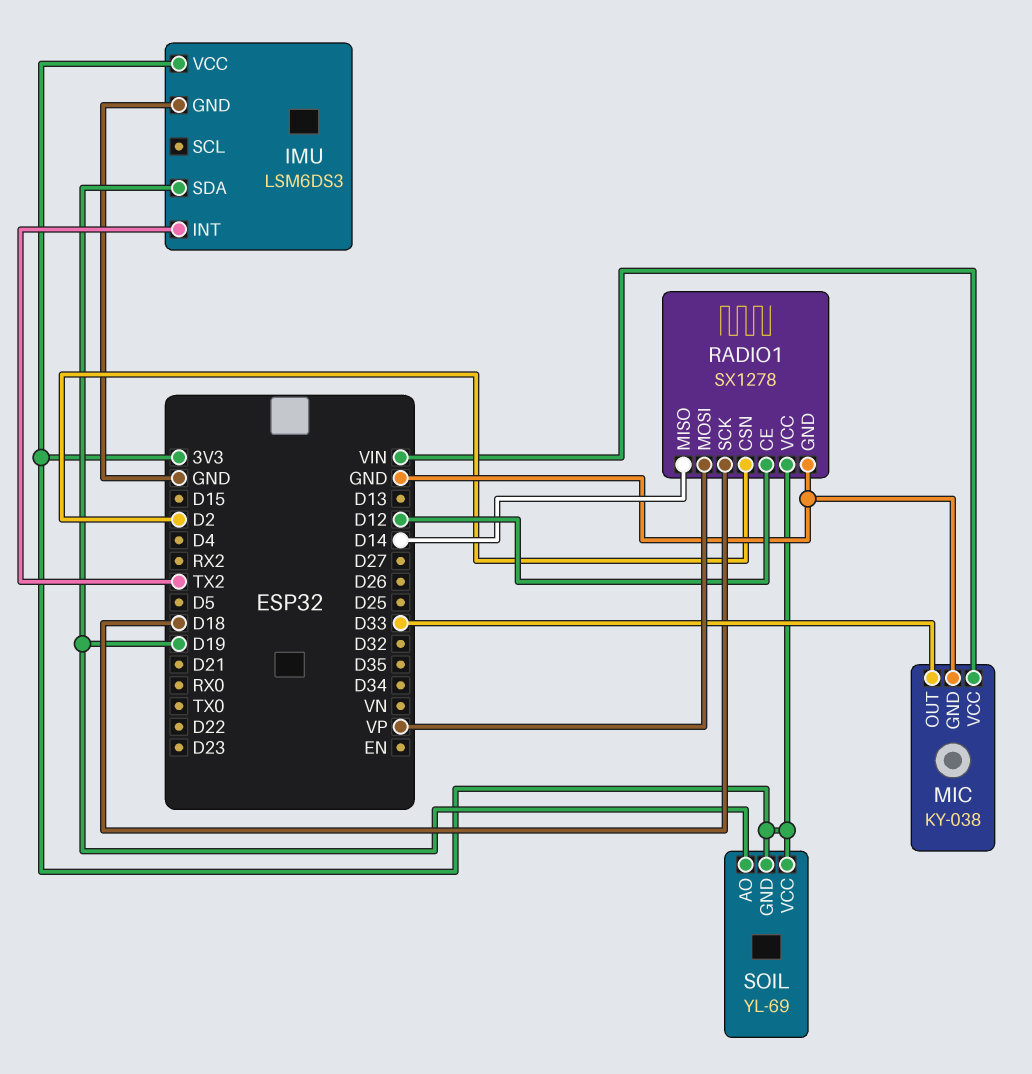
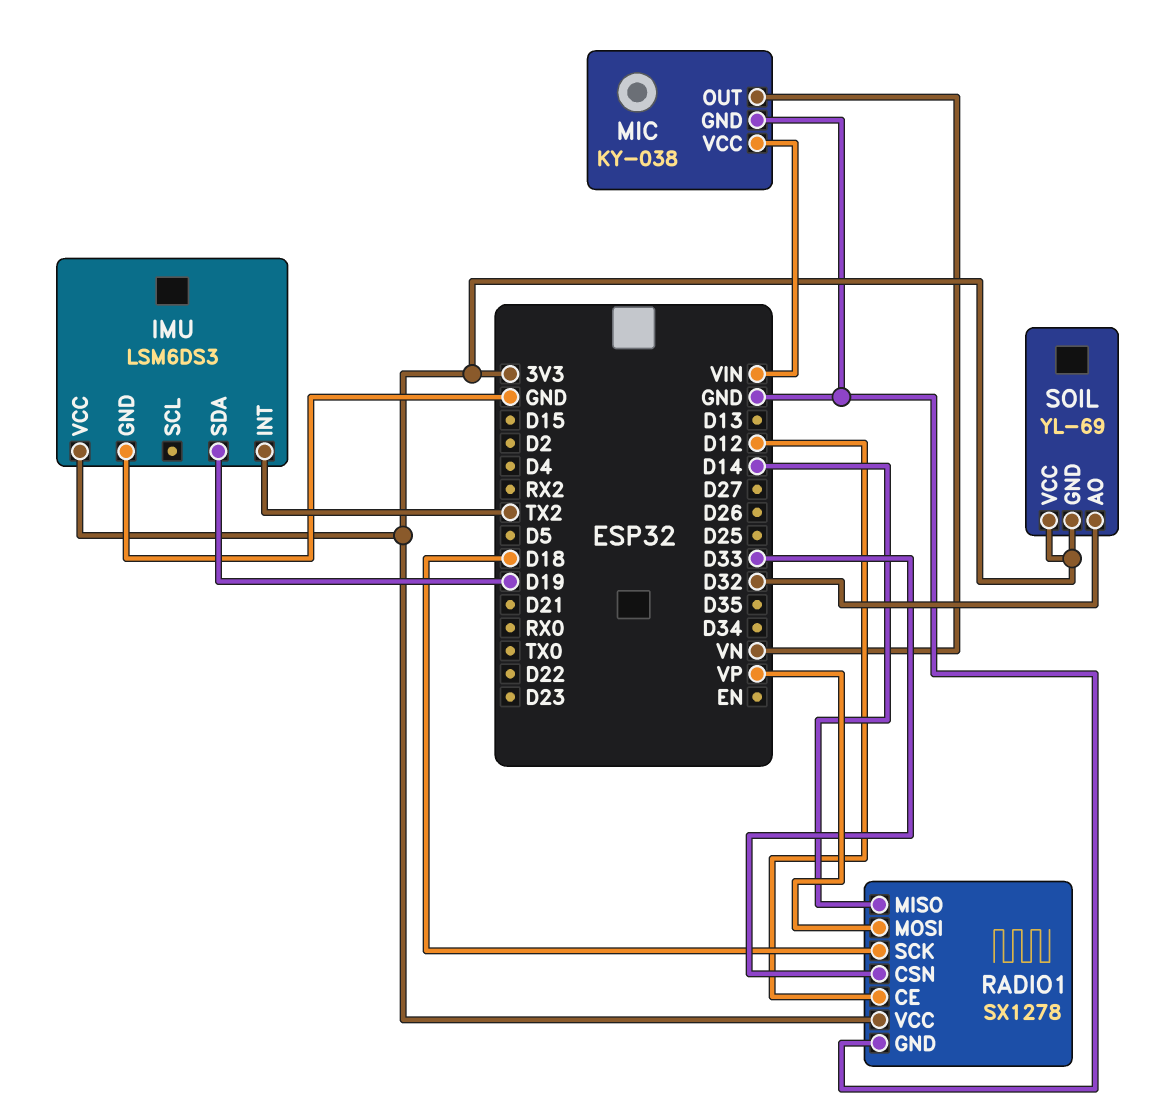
MIC pin OUT: D33 -> VN
RADIO1 pin CSN: D2 -> D33
SOIL pin AO: D19 -> D32

